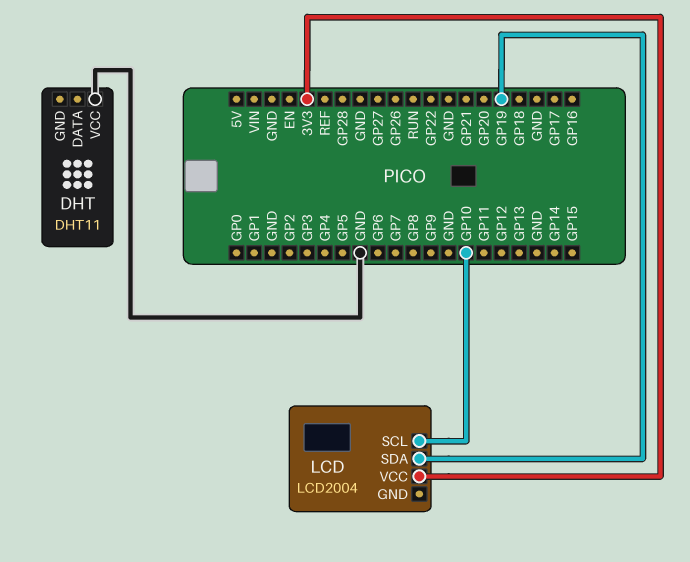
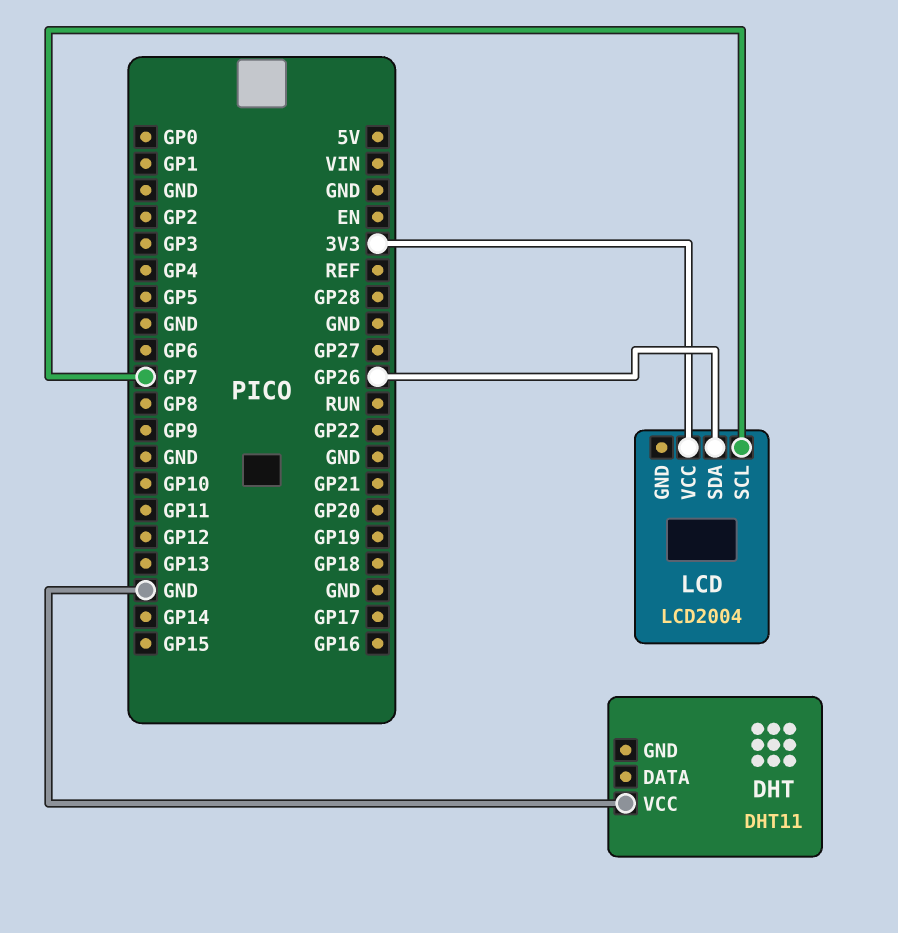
LCD pin SCL: GP10 -> GP7
LCD pin SDA: GP19 -> GP26

